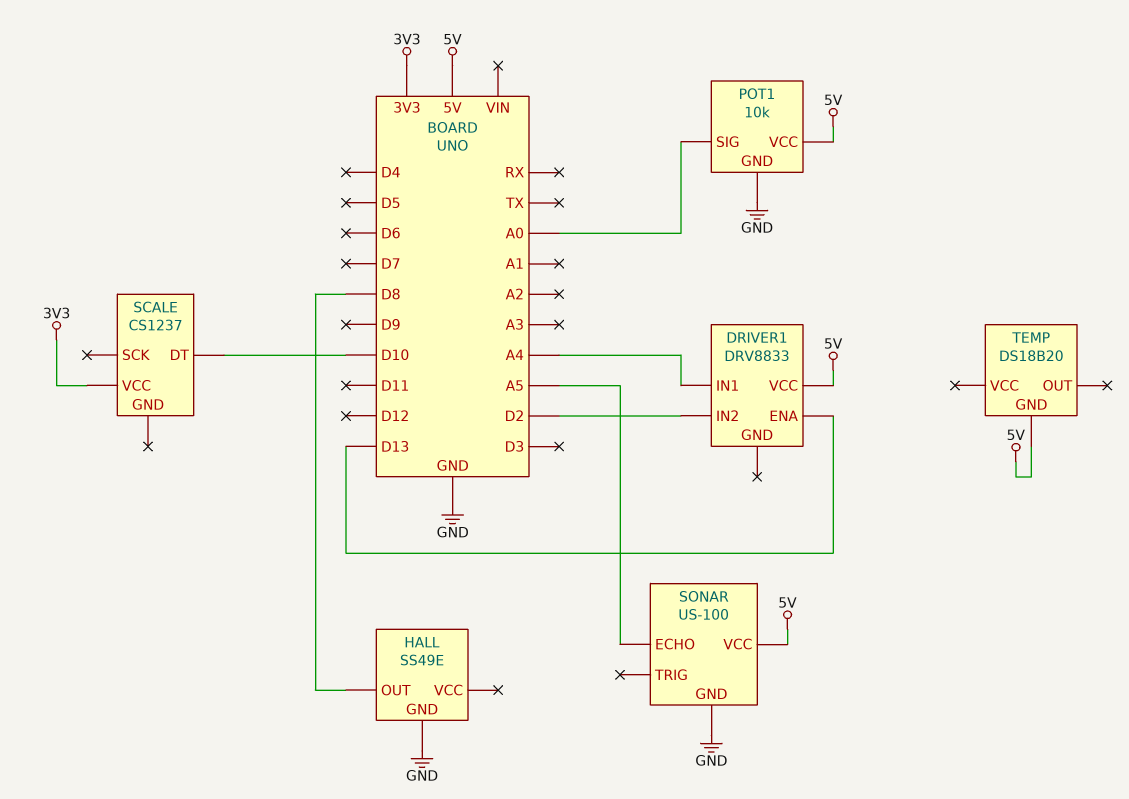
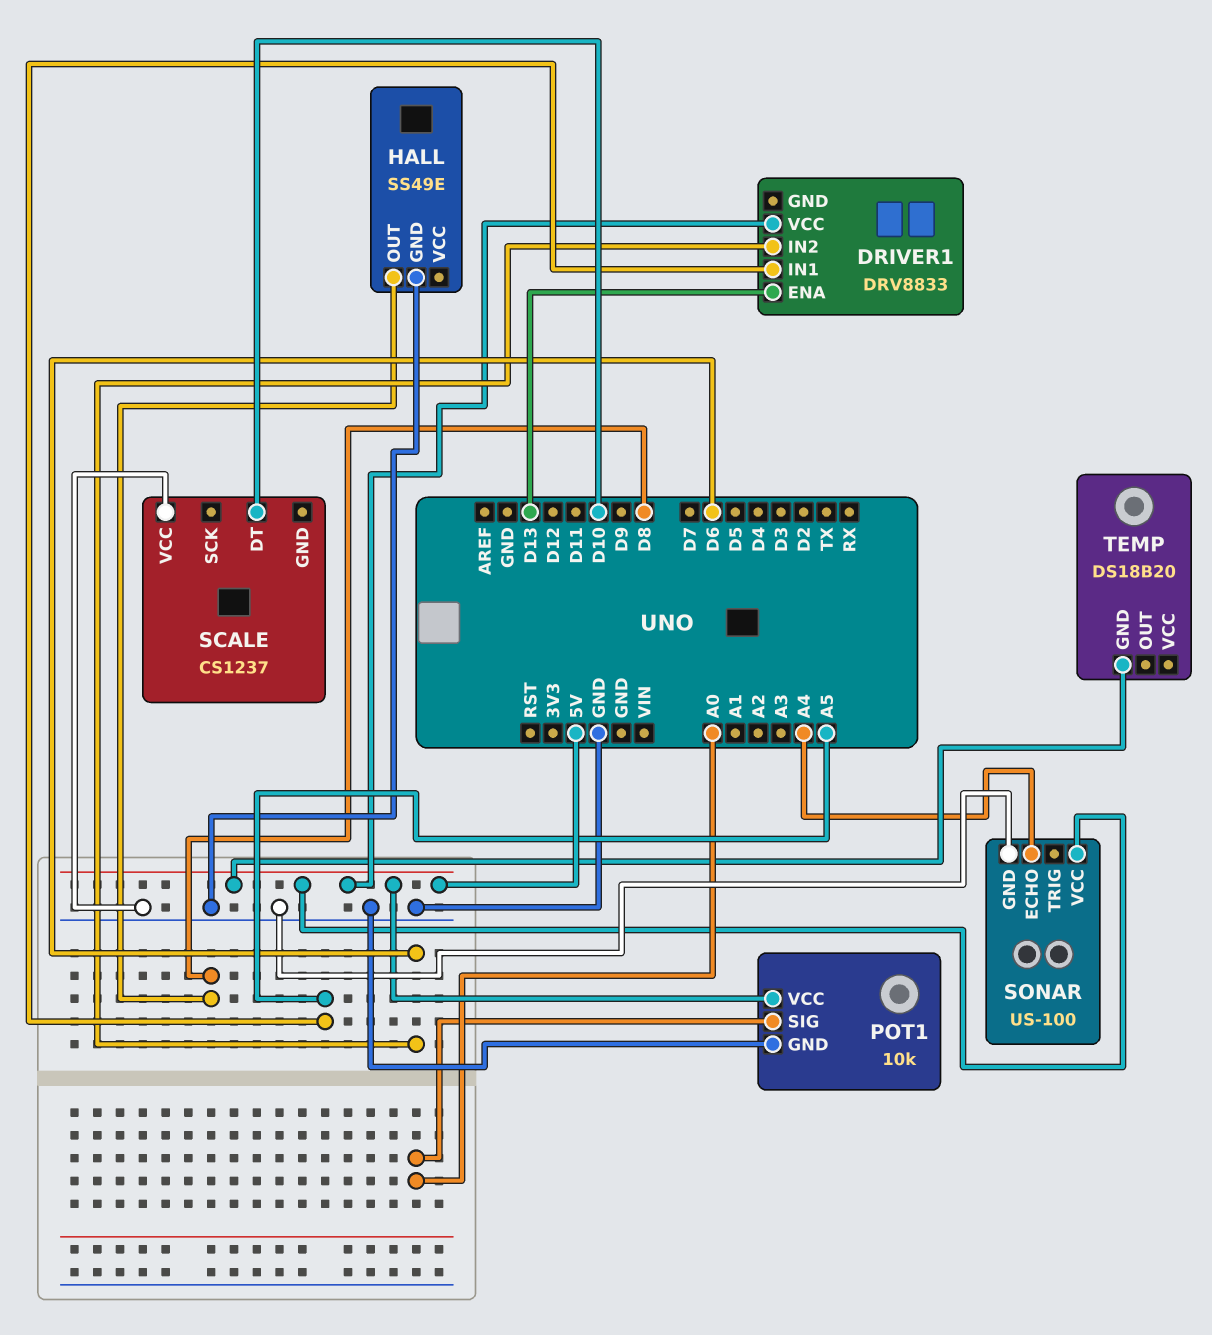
DRIVER1 pin IN1: A4 -> A5
DRIVER1 pin IN2: D2 -> D6
SCALE pin VCC: 3V3 -> GND
SONAR pin ECHO: A5 -> A4

